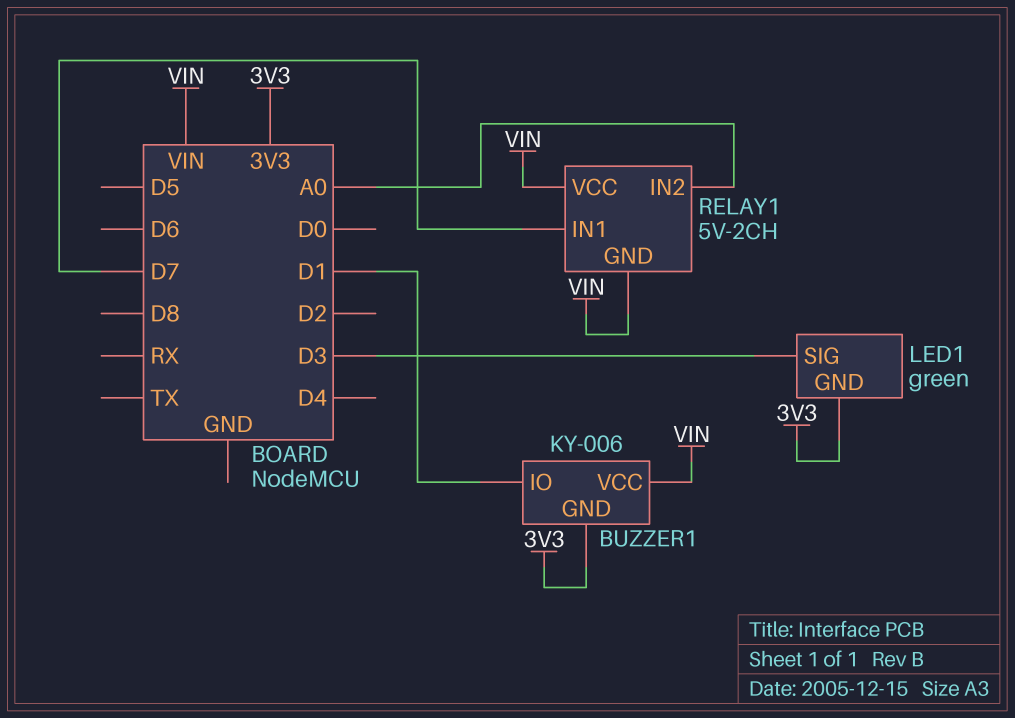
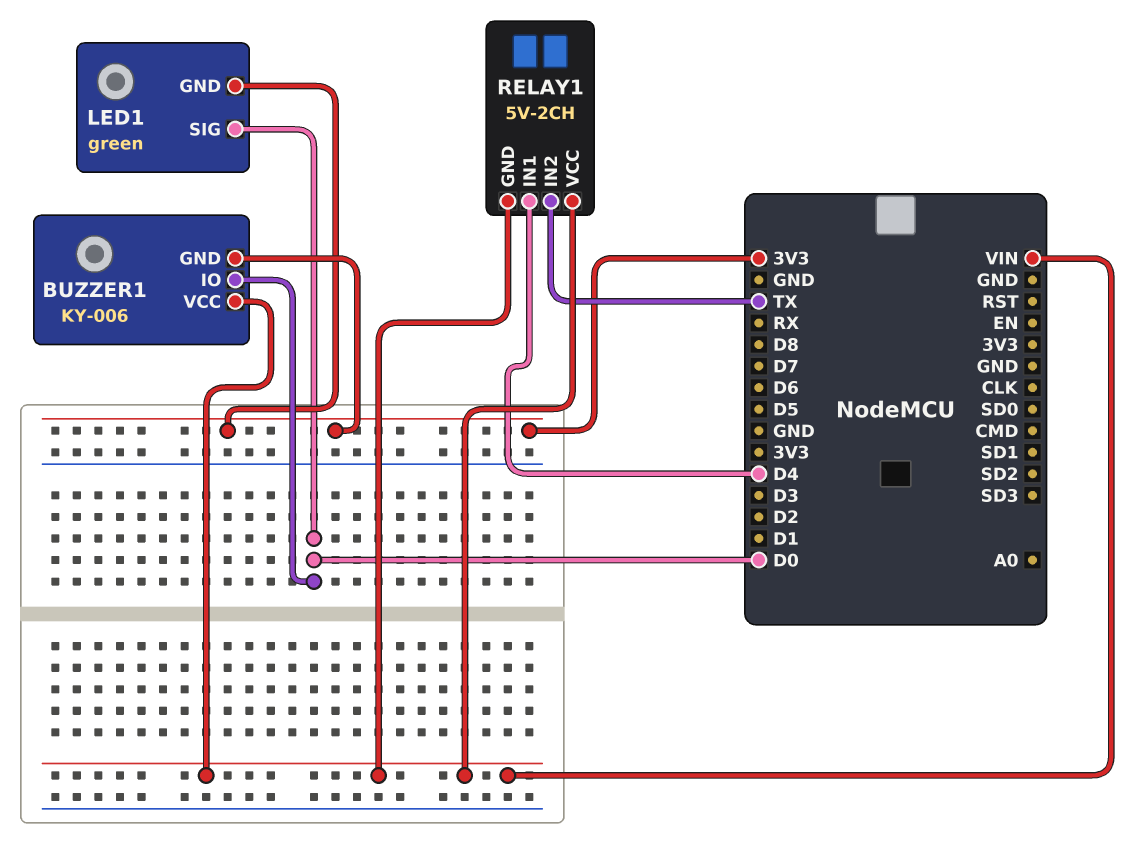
BUZZER1 pin IO: D1 -> D0
LED1 pin SIG: D3 -> D0
RELAY1 pin IN1: D7 -> D4
RELAY1 pin IN2: A0 -> TX

